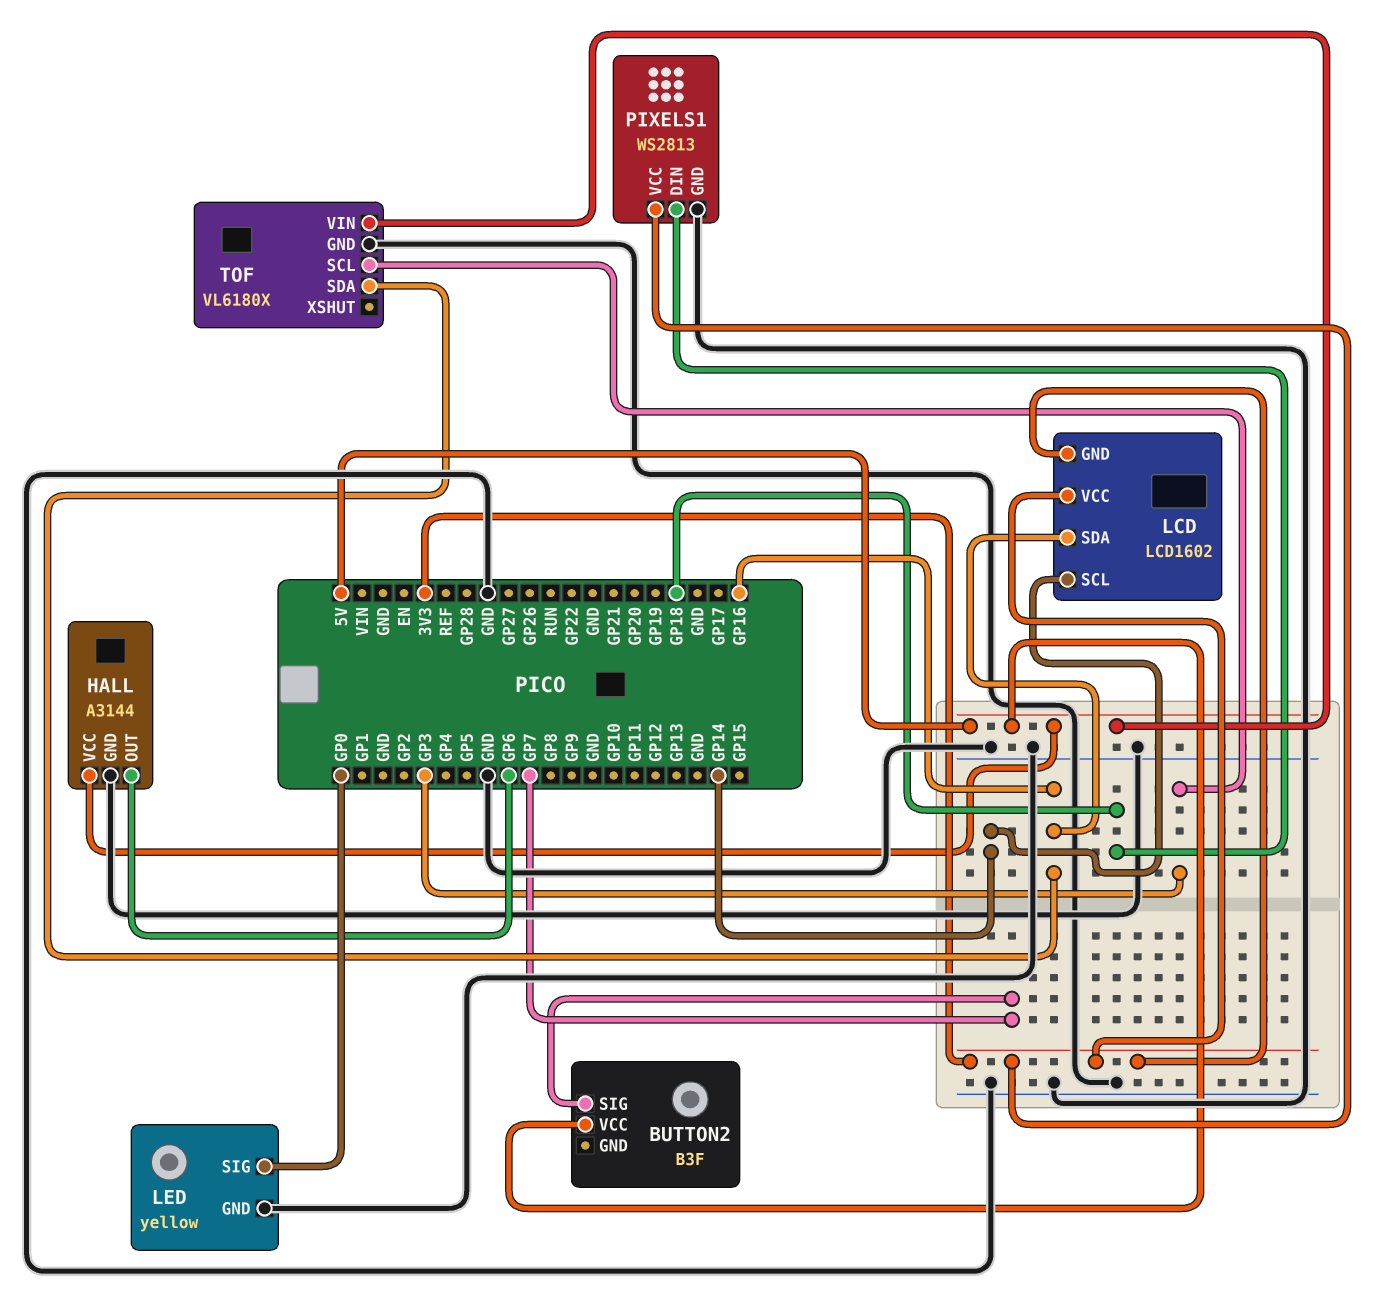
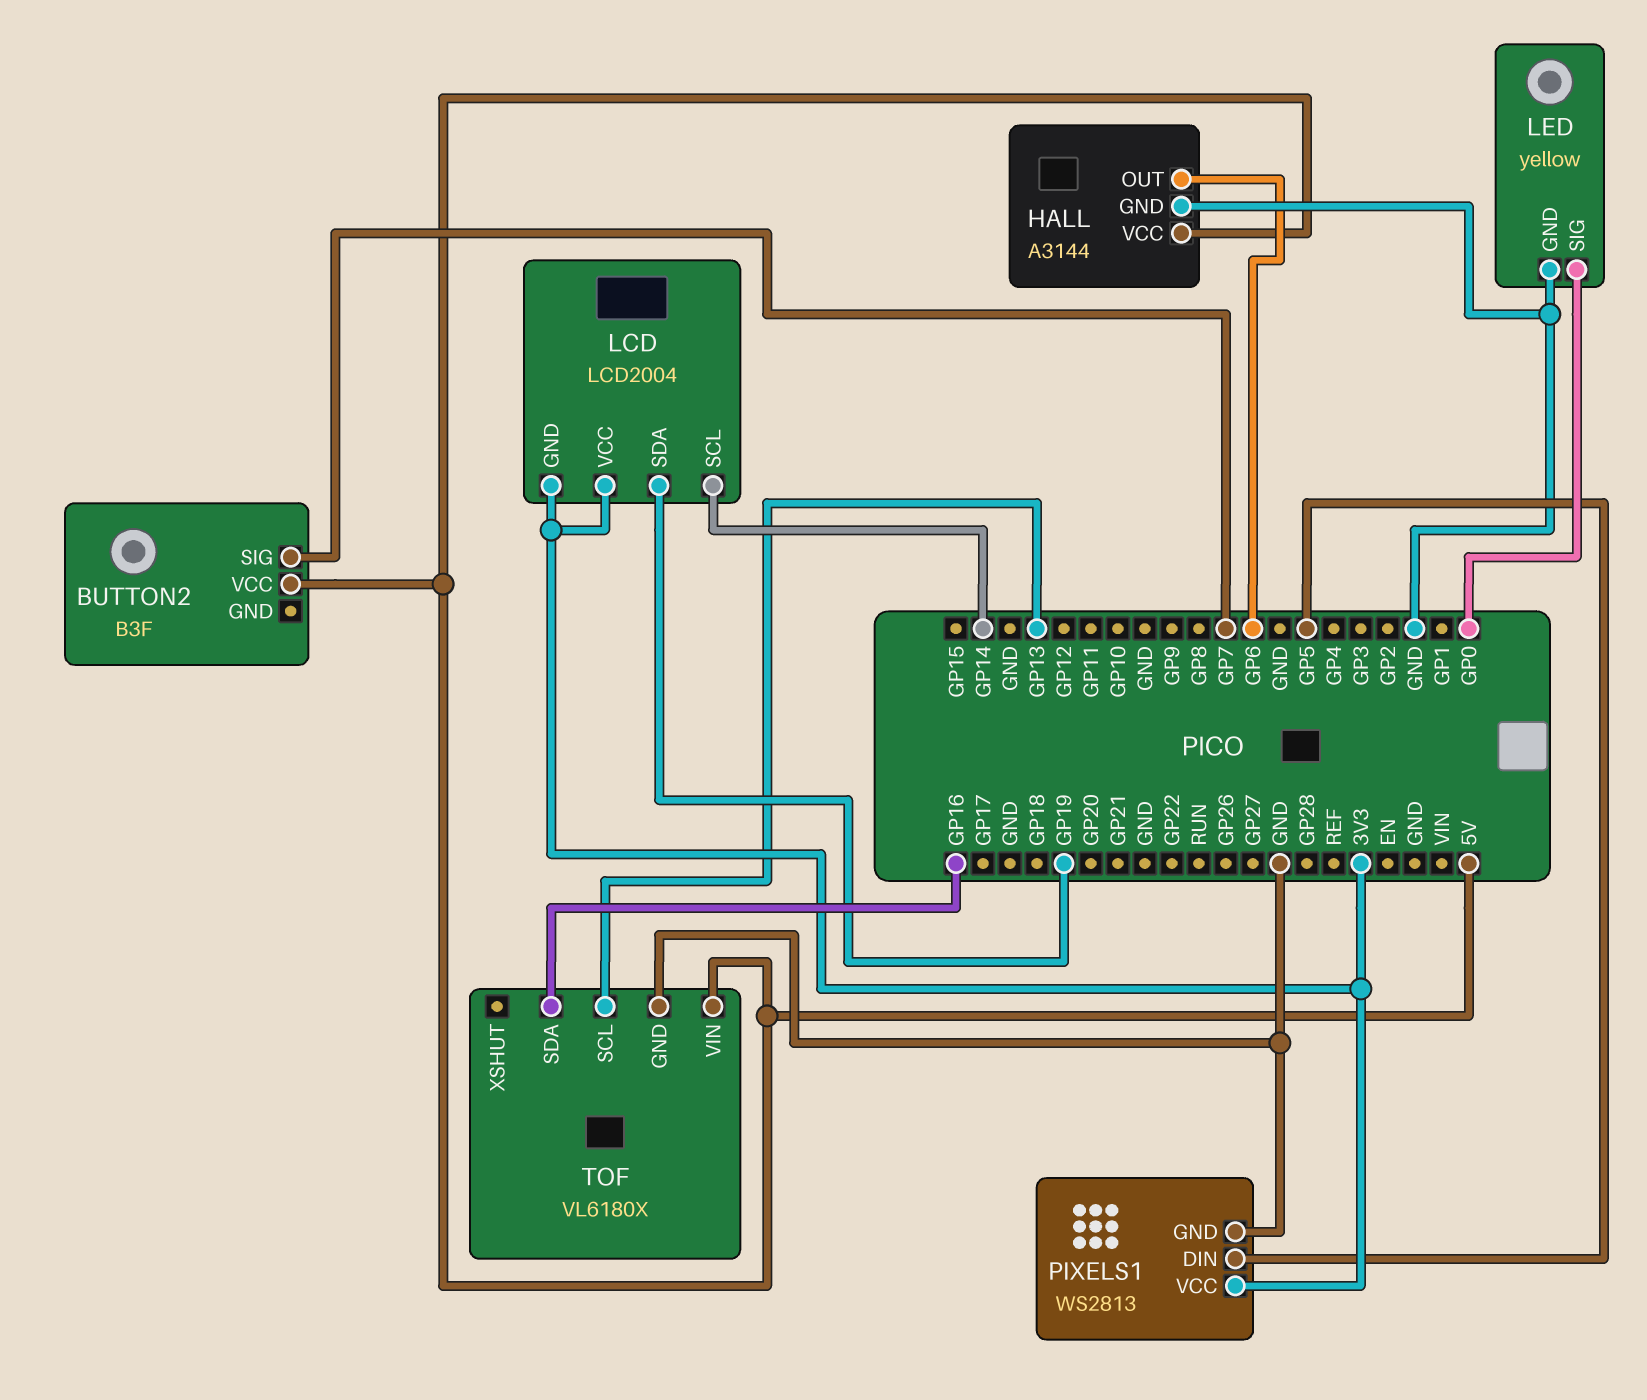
LCD: LCD1602 -> LCD2004
LCD pin SDA: GP16 -> GP19
PIXELS1 pin DIN: GP18 -> GP5
TOF pin SCL: GP3 -> GP13

